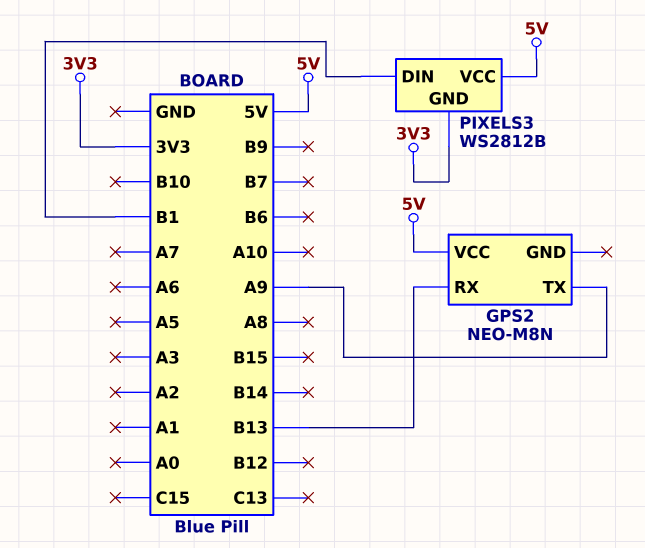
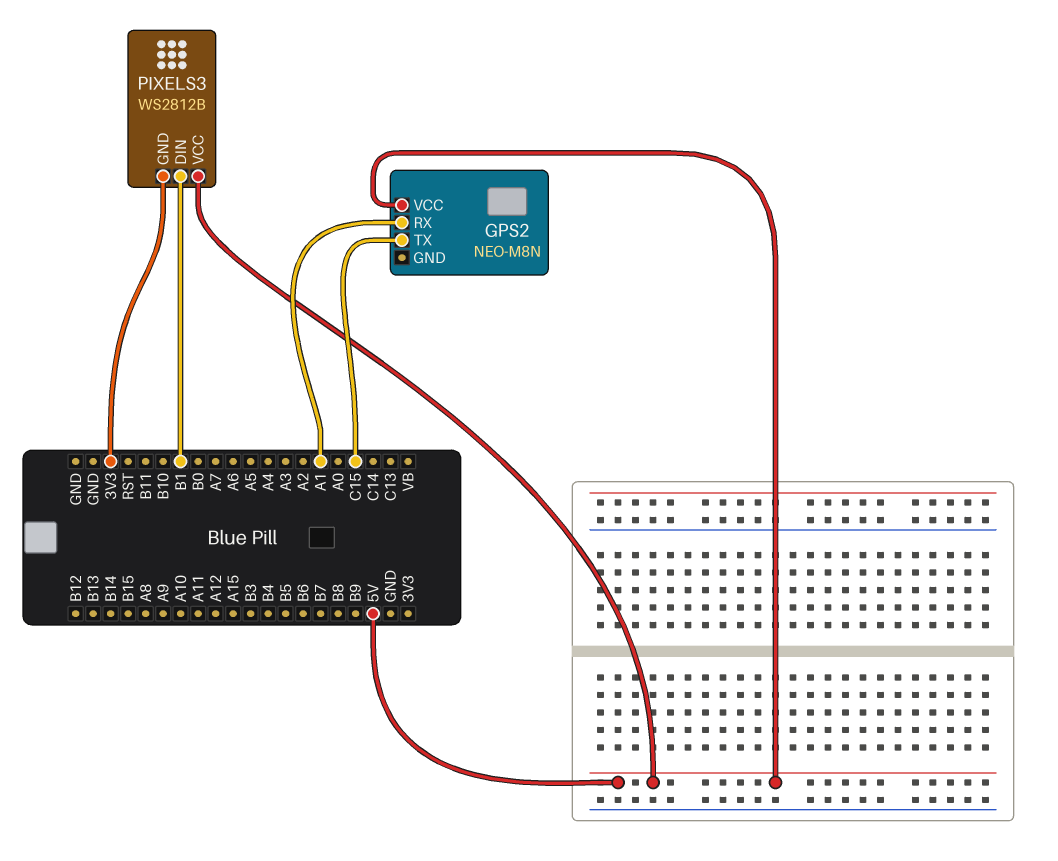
GPS2 pin RX: B13 -> A1
GPS2 pin TX: A9 -> C15

